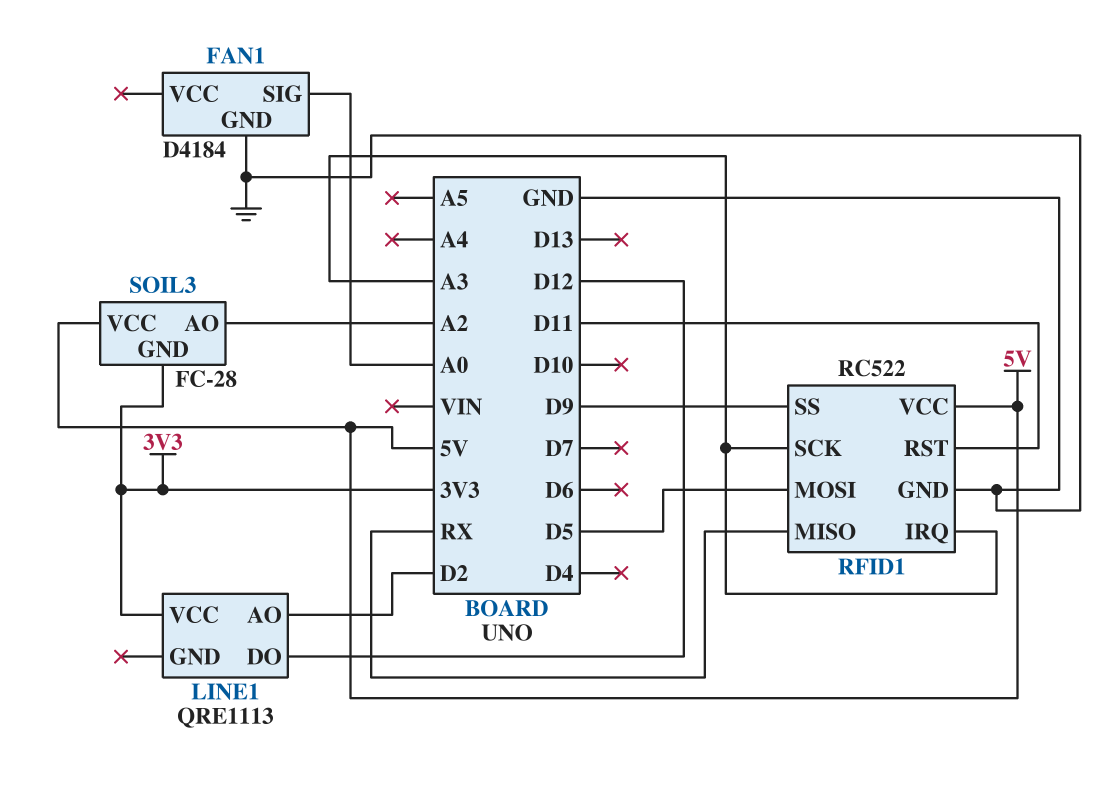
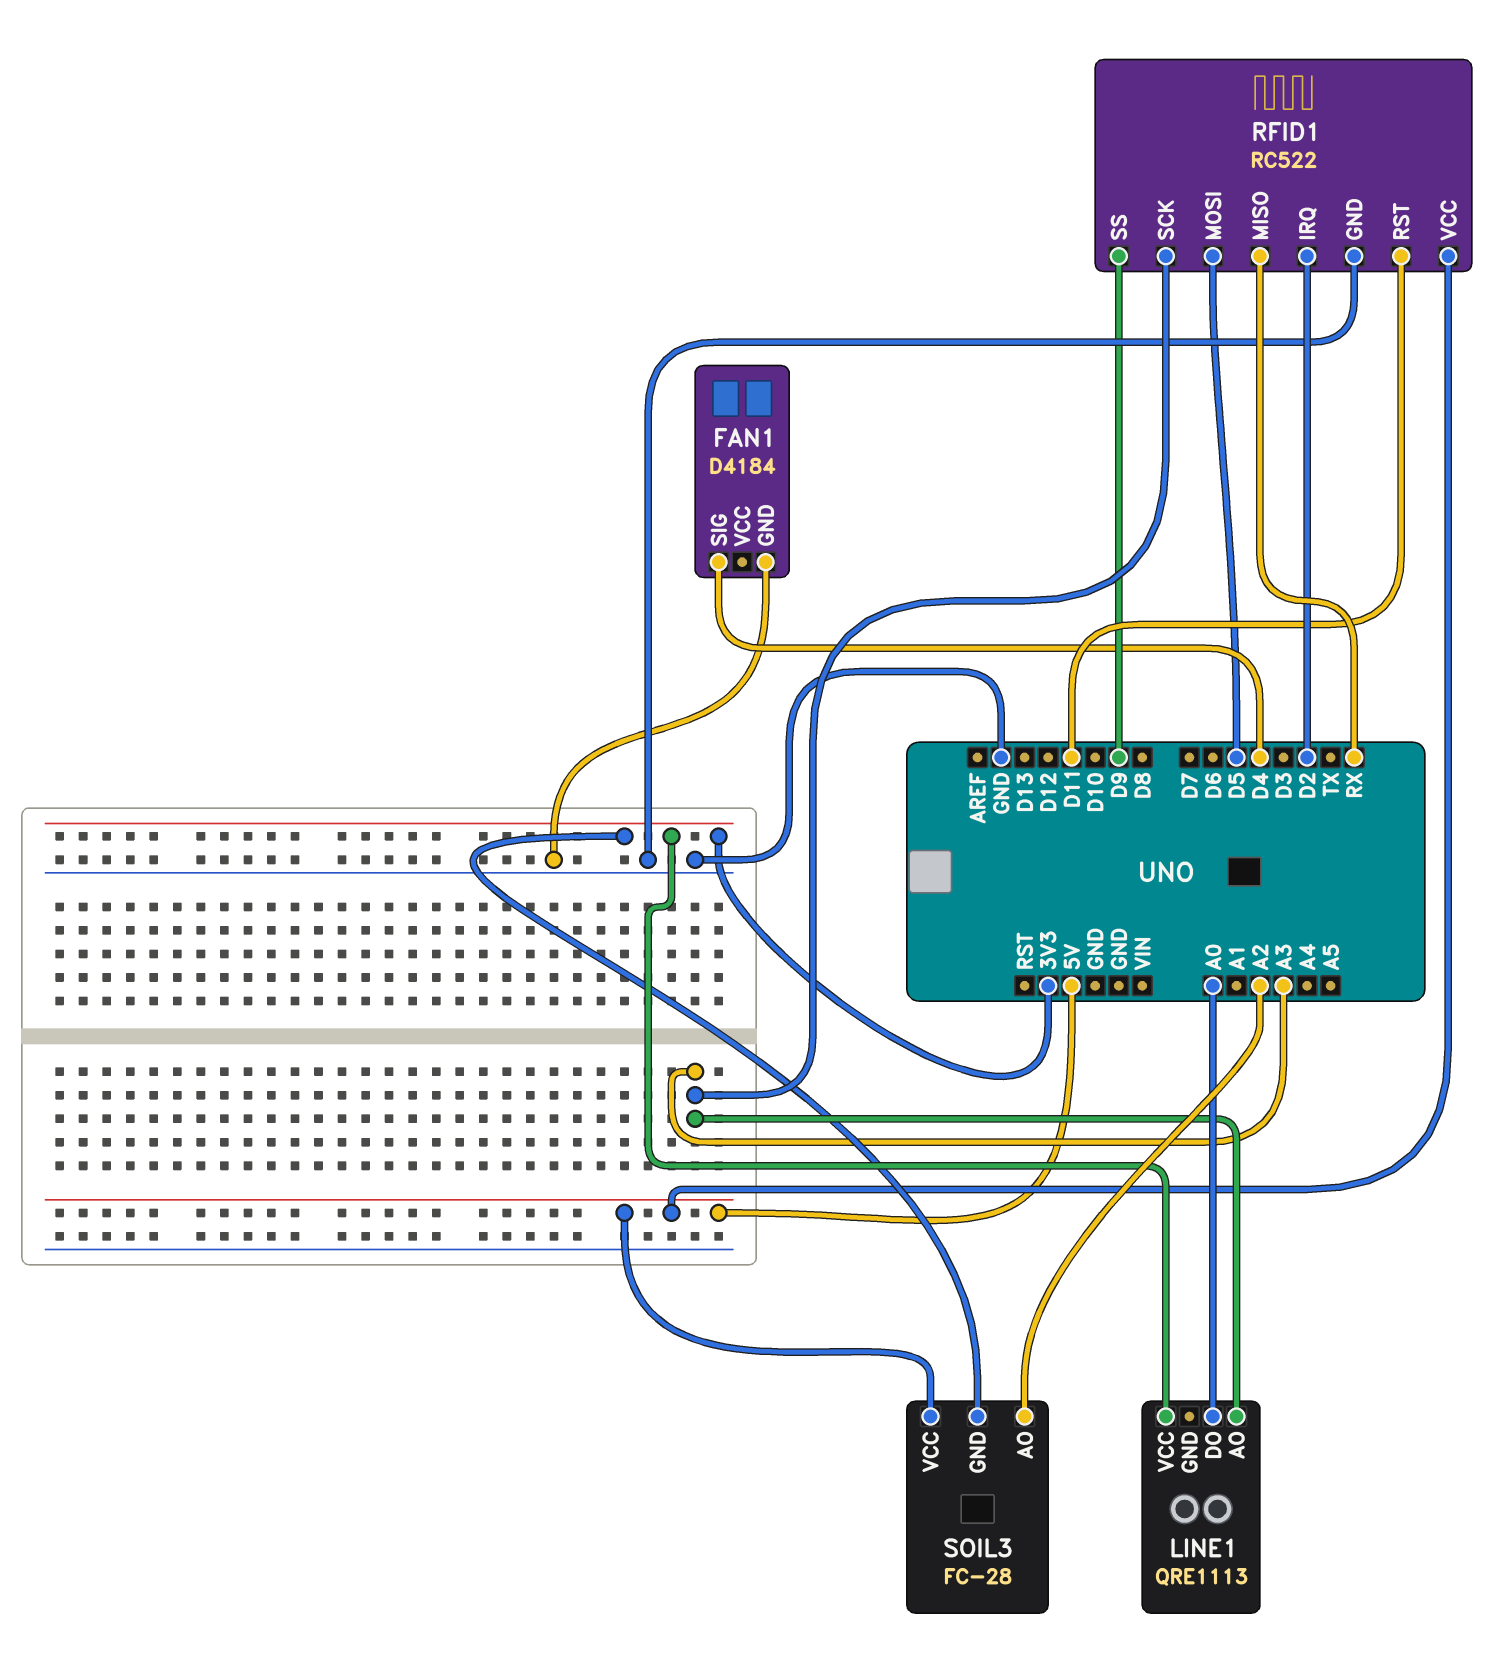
FAN1 pin SIG: A0 -> D4
LINE1 pin AO: D2 -> A3
LINE1 pin DO: D12 -> A0
RFID1 pin IRQ: A3 -> D2

